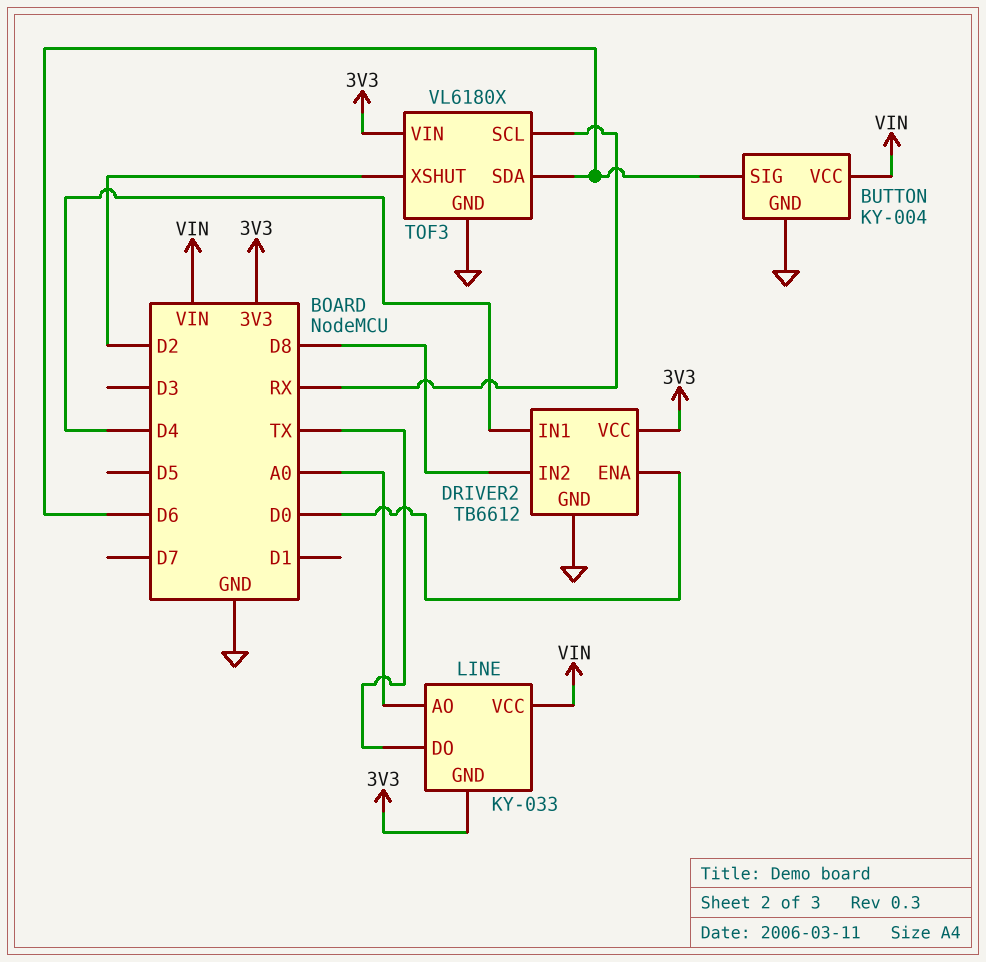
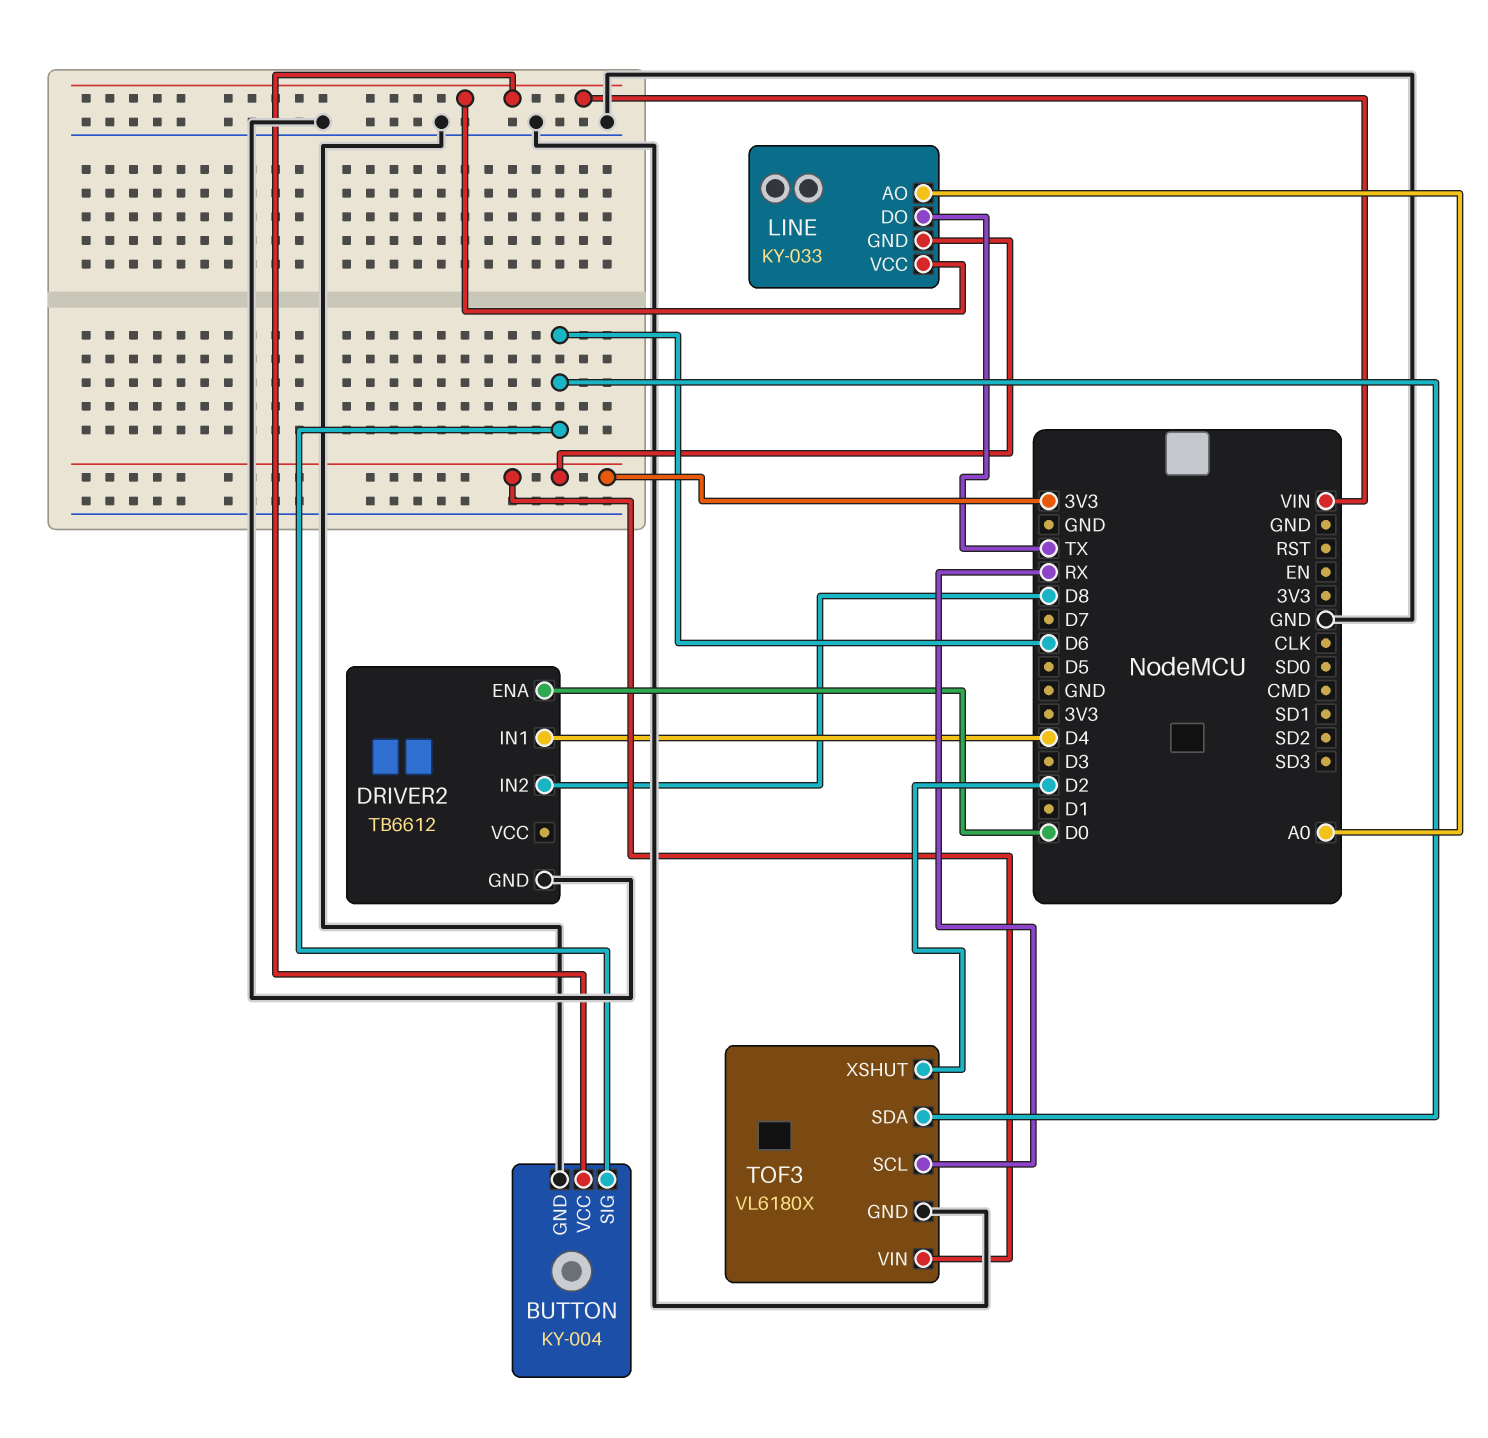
DRIVER2 pin VCC: 3V3 -> none

